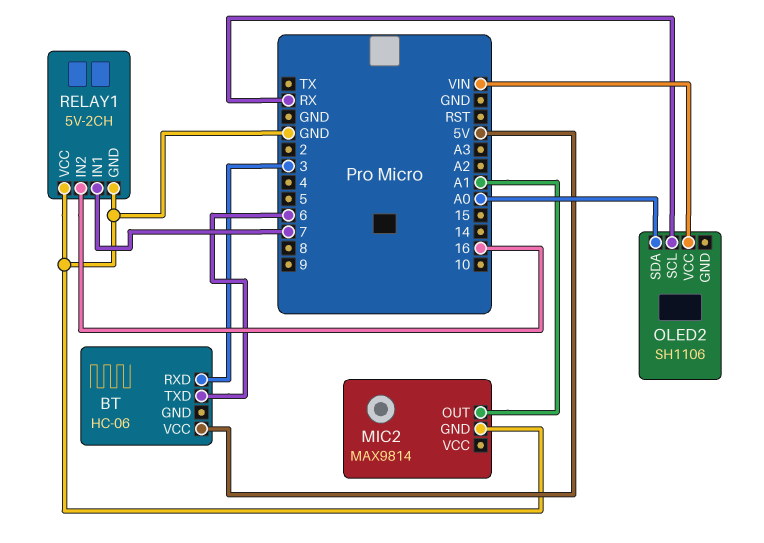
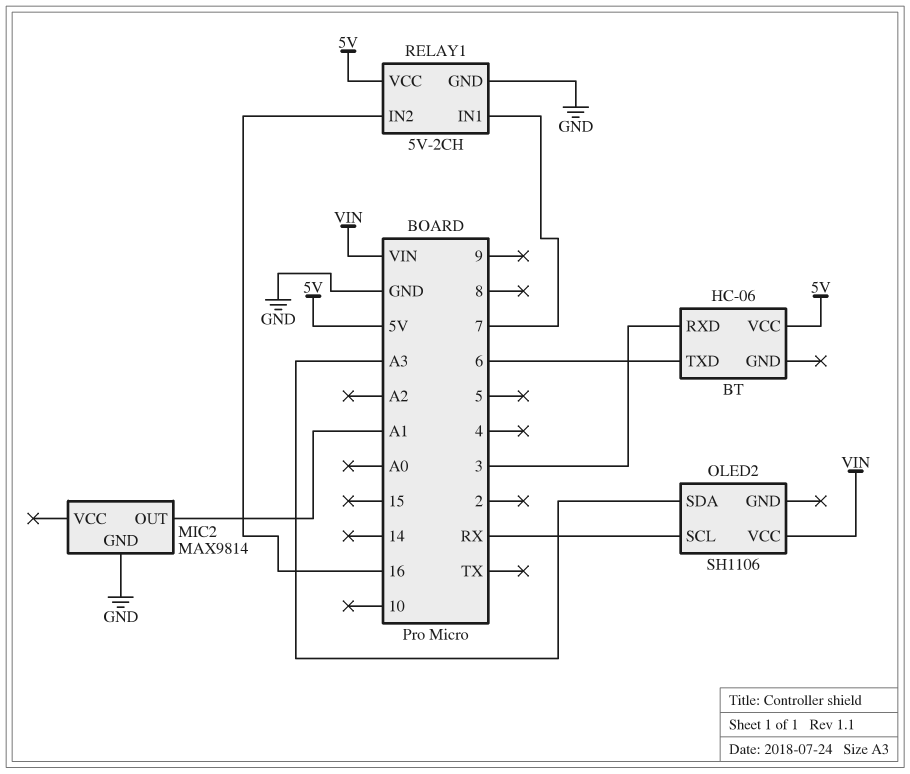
OLED2 pin SDA: A0 -> A3
RELAY1 pin VCC: GND -> 5V

